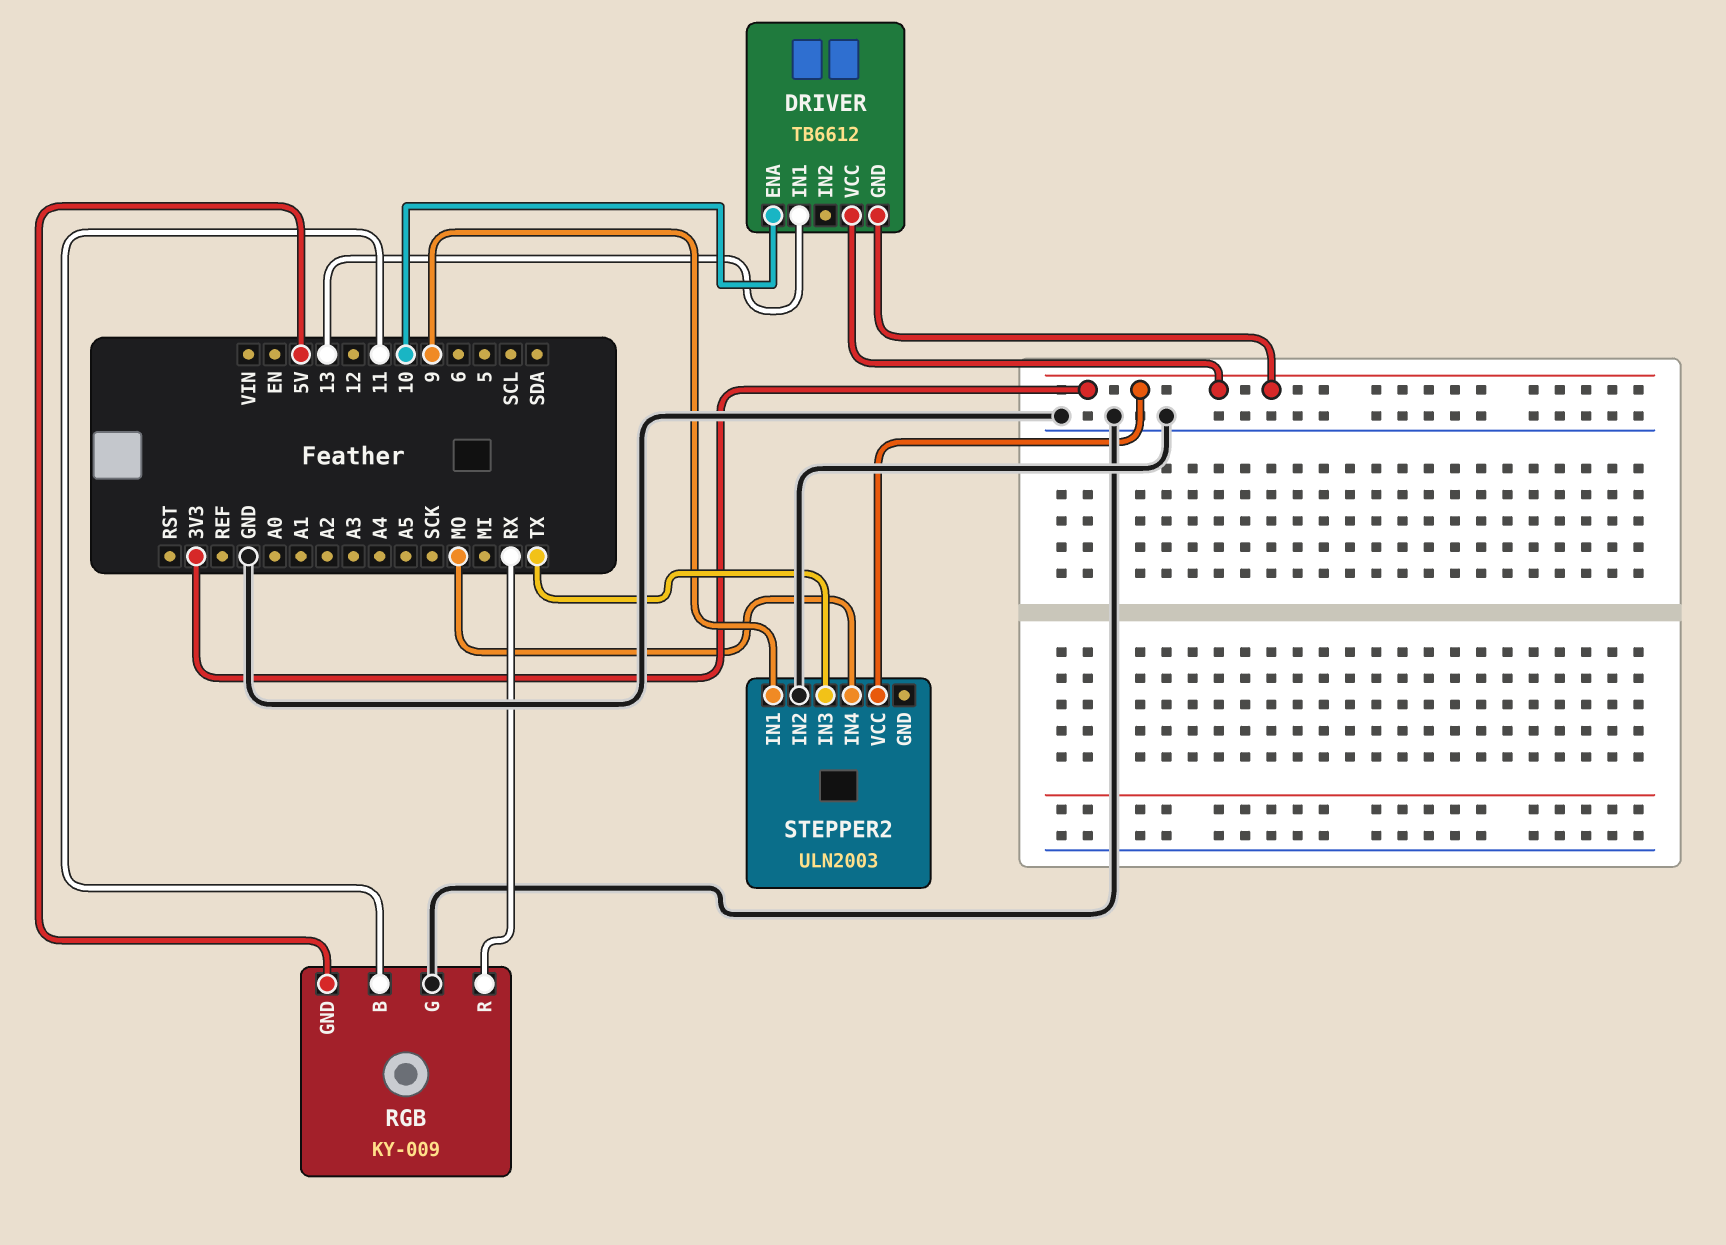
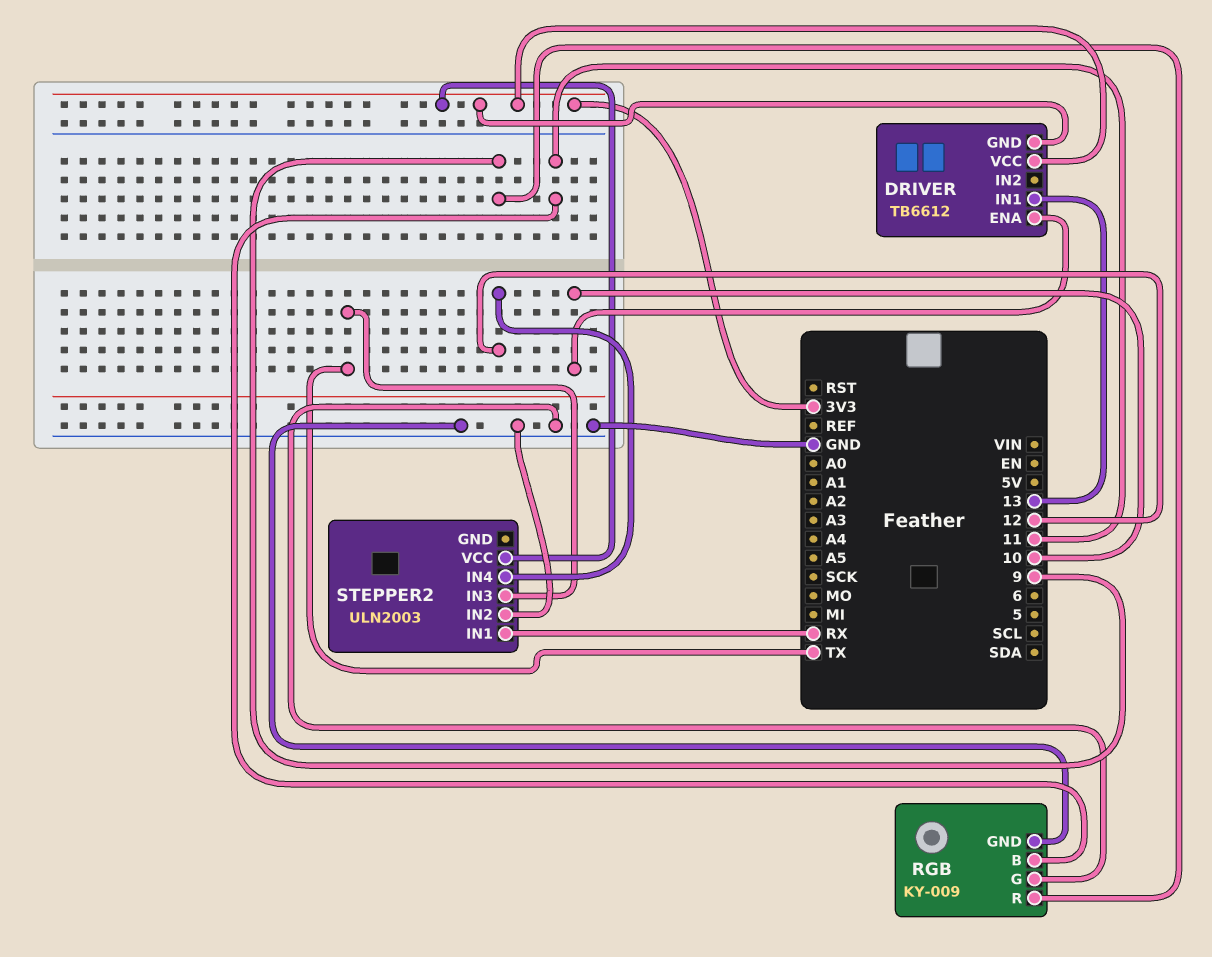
RGB pin GND: 5V -> GND
RGB pin R: RX -> 9
STEPPER2 pin IN1: 9 -> RX
STEPPER2 pin IN4: MO -> 12

